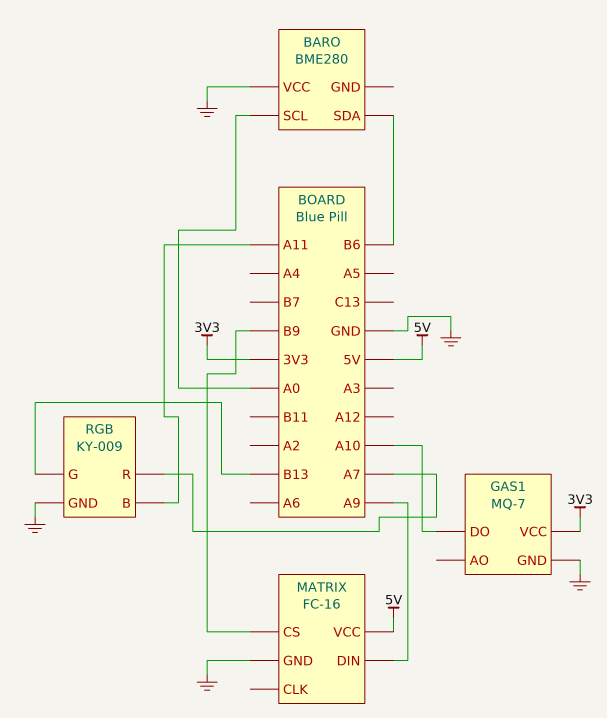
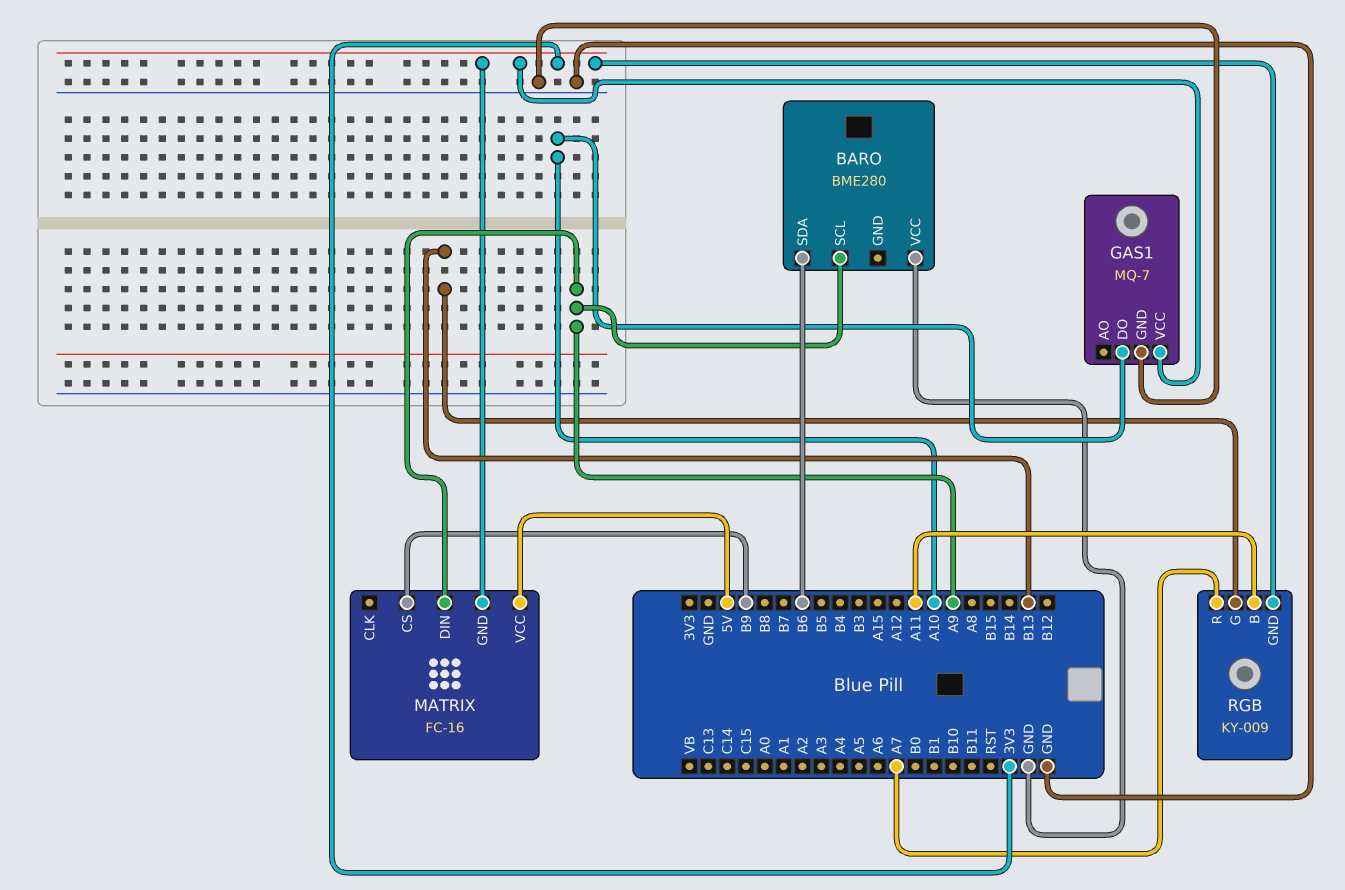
BARO pin SCL: A0 -> A9
MATRIX pin GND: GND -> 3V3
RGB pin GND: GND -> 3V3

